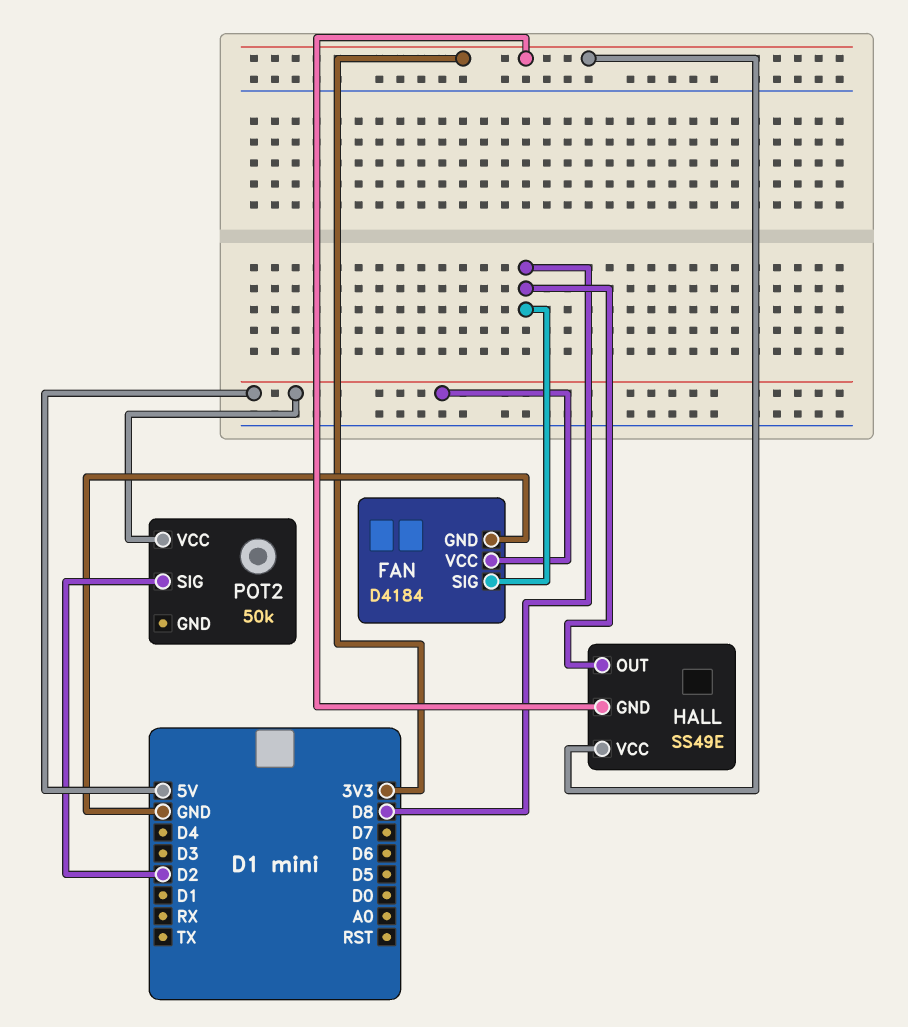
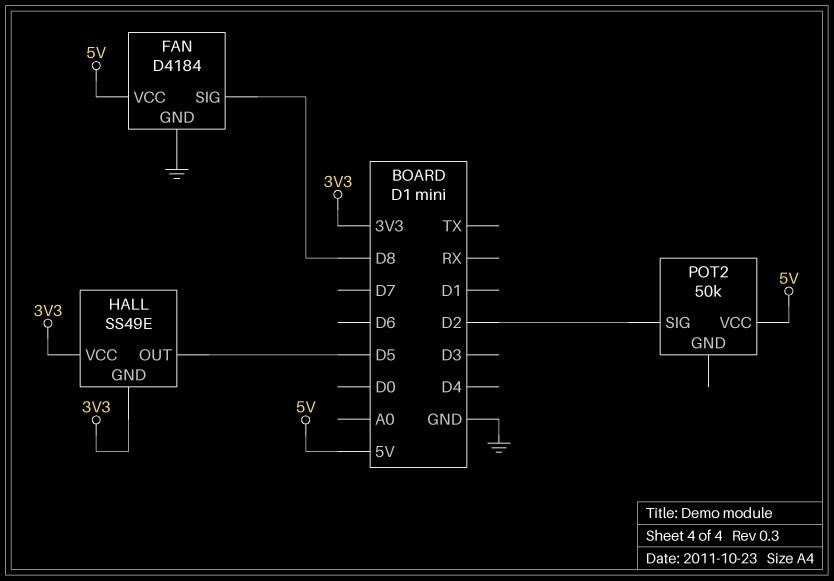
HALL pin OUT: D8 -> D5

